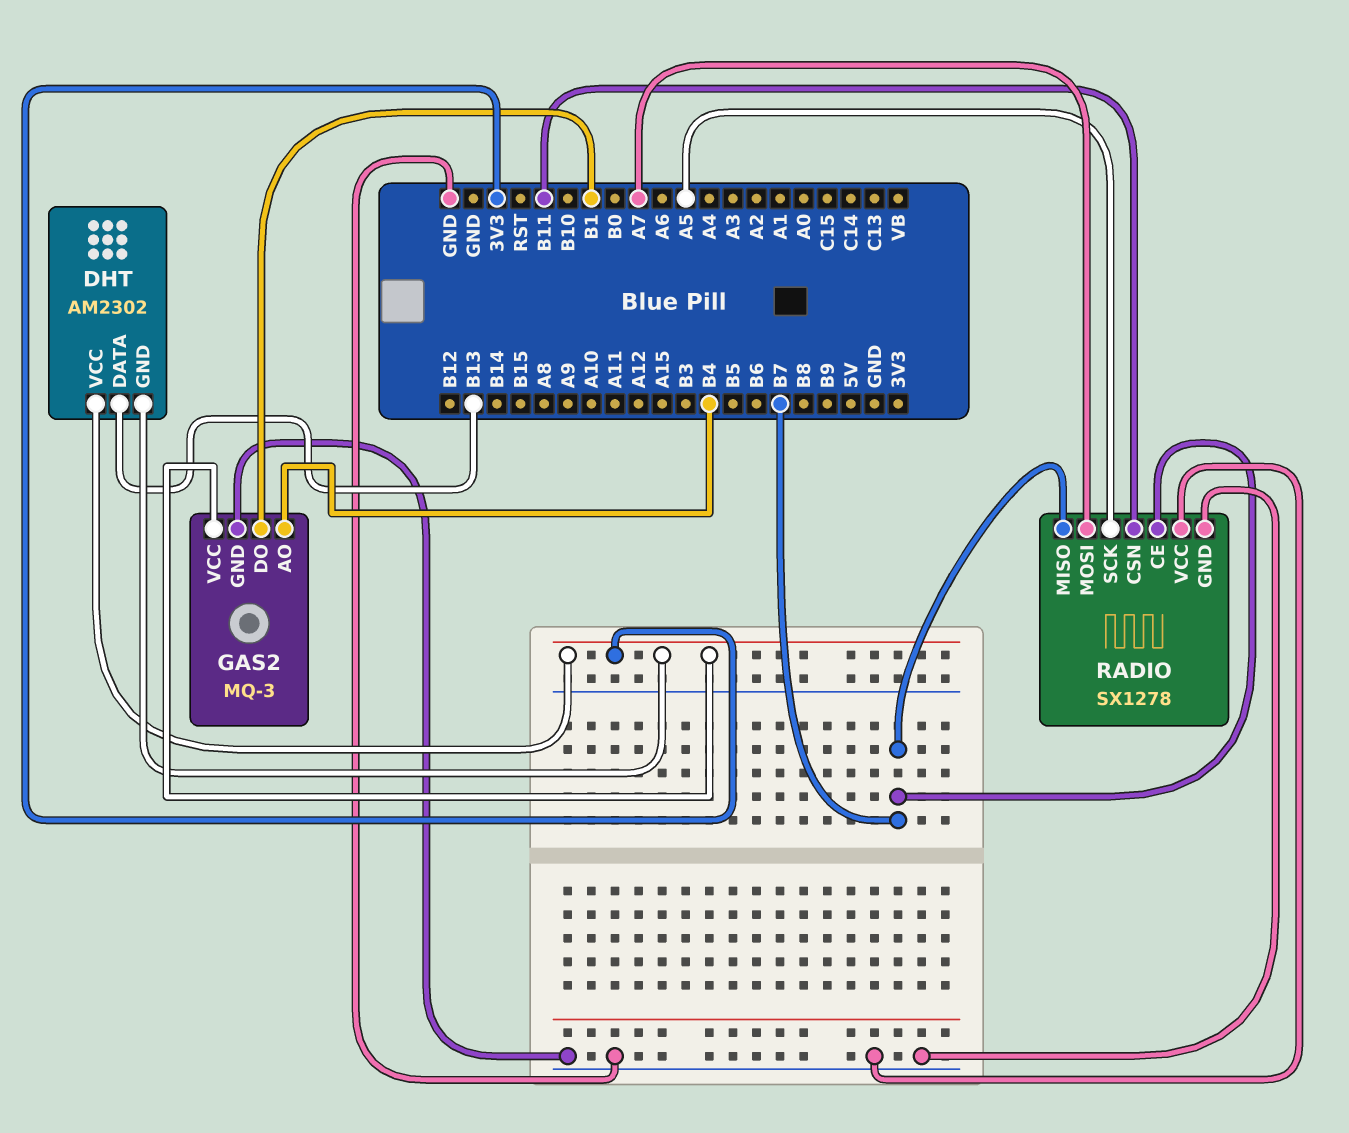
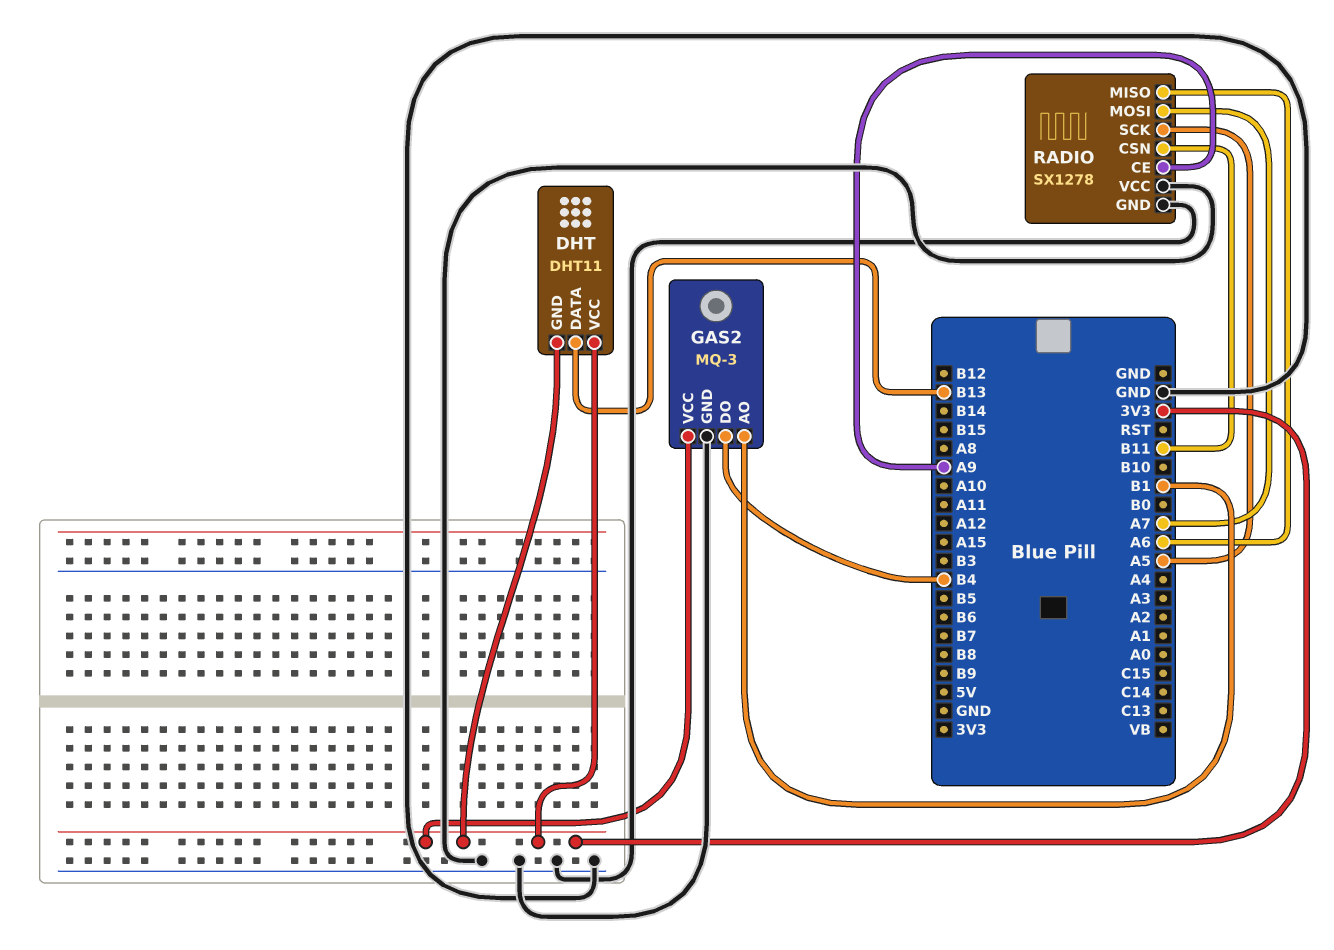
DHT: AM2302 -> DHT11
GAS2 pin AO: B4 -> B1
GAS2 pin DO: B1 -> B4
RADIO pin CE: B7 -> A9
RADIO pin MISO: B7 -> A6

